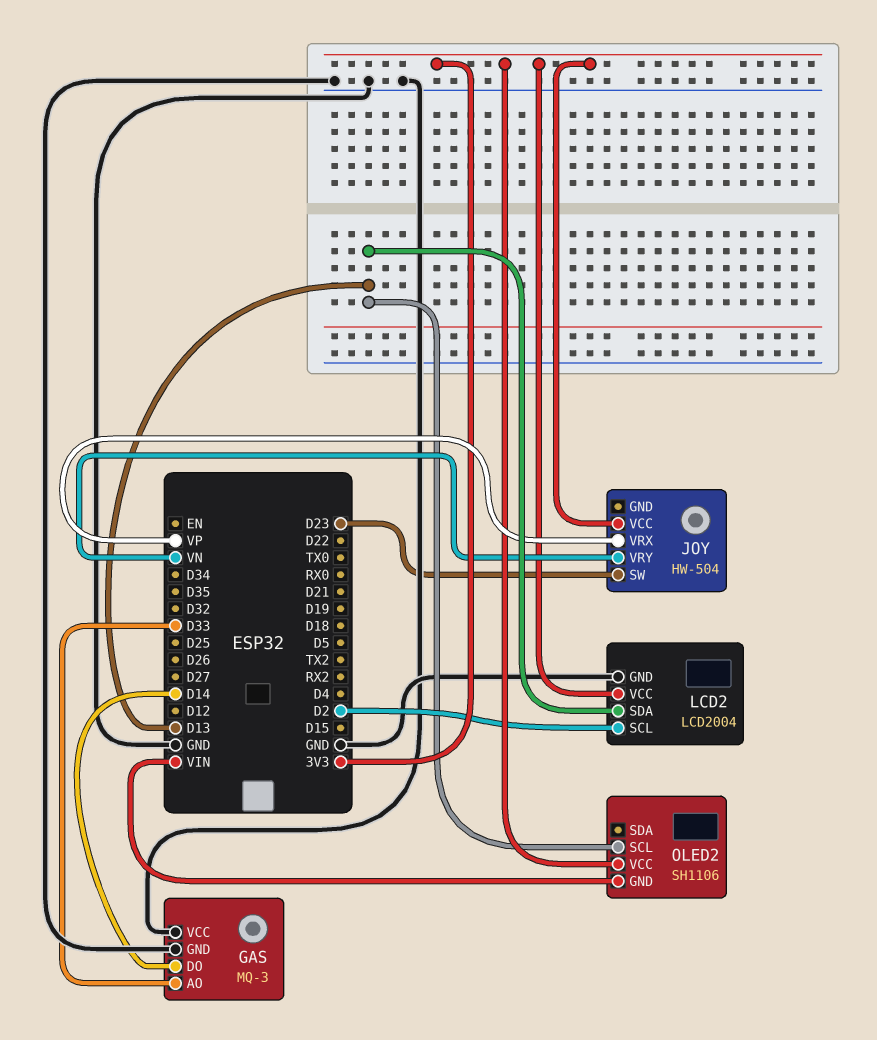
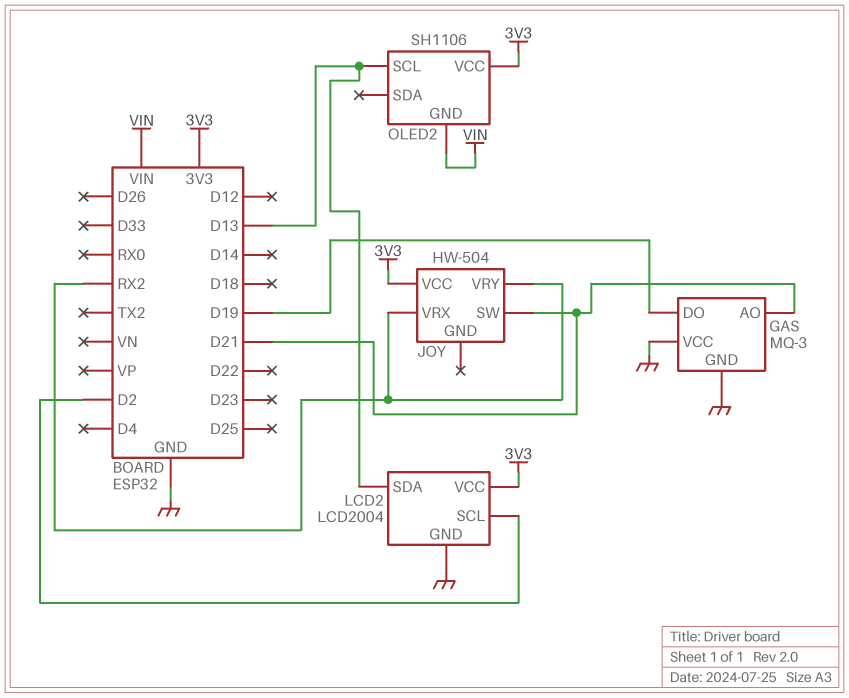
GAS pin AO: D33 -> D21
GAS pin DO: D14 -> D19
JOY pin SW: D23 -> D21
JOY pin VRX: VP -> RX2
JOY pin VRY: VN -> RX2

